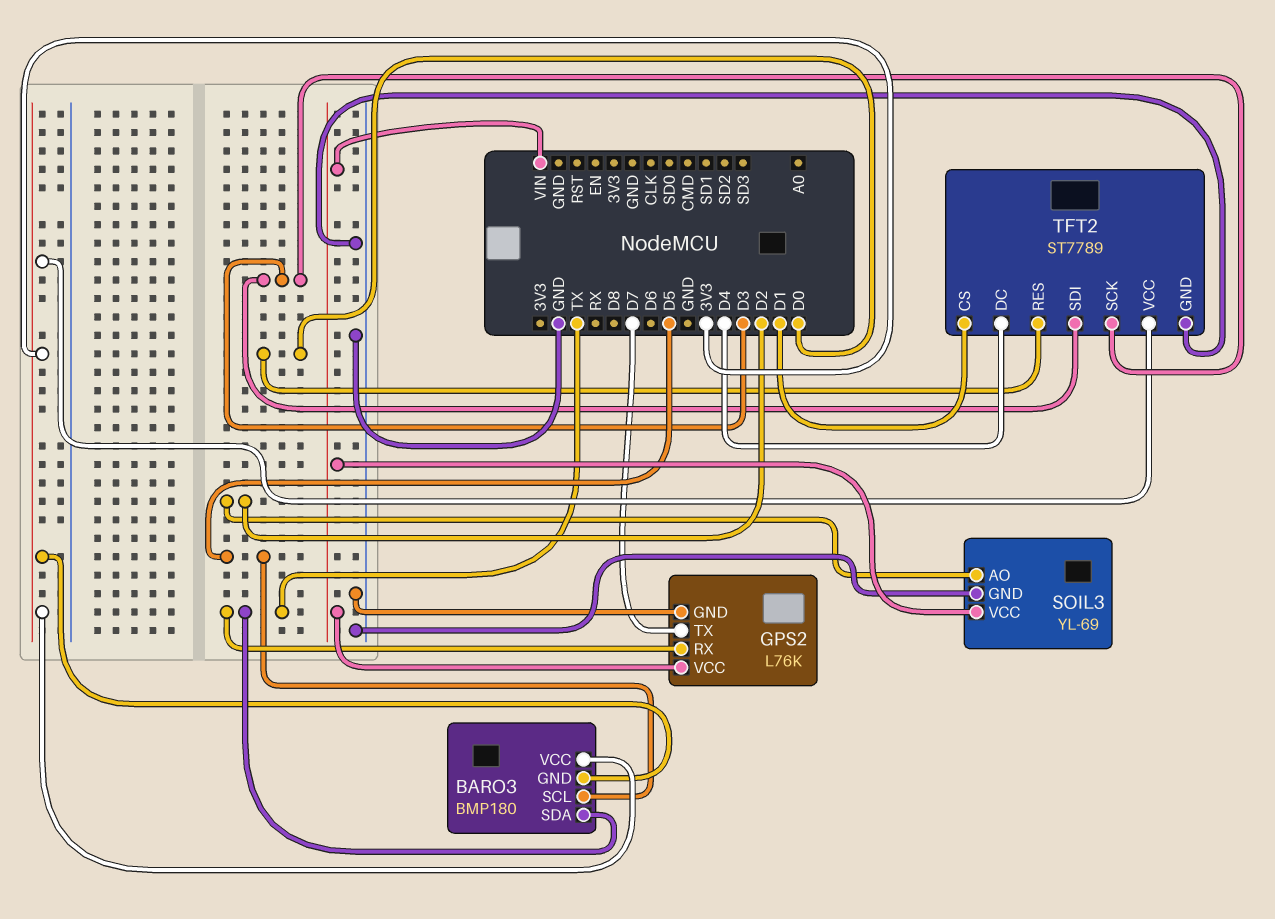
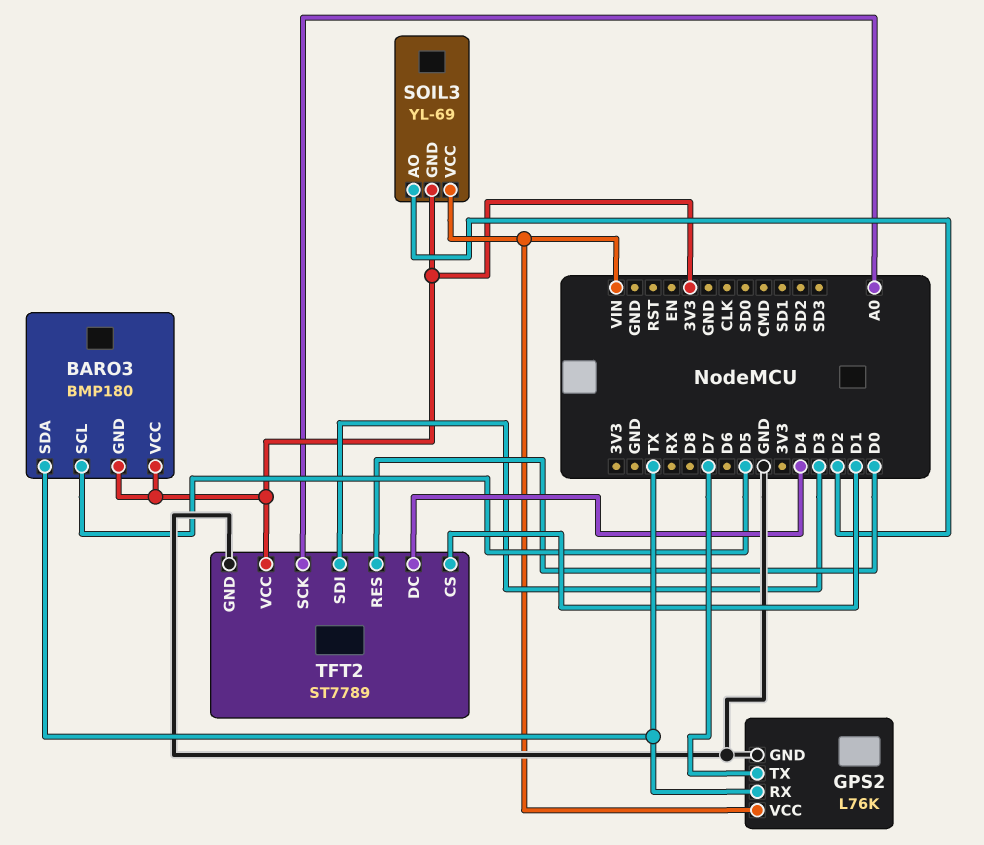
SOIL3 pin GND: GND -> 3V3
TFT2 pin SCK: D3 -> A0

